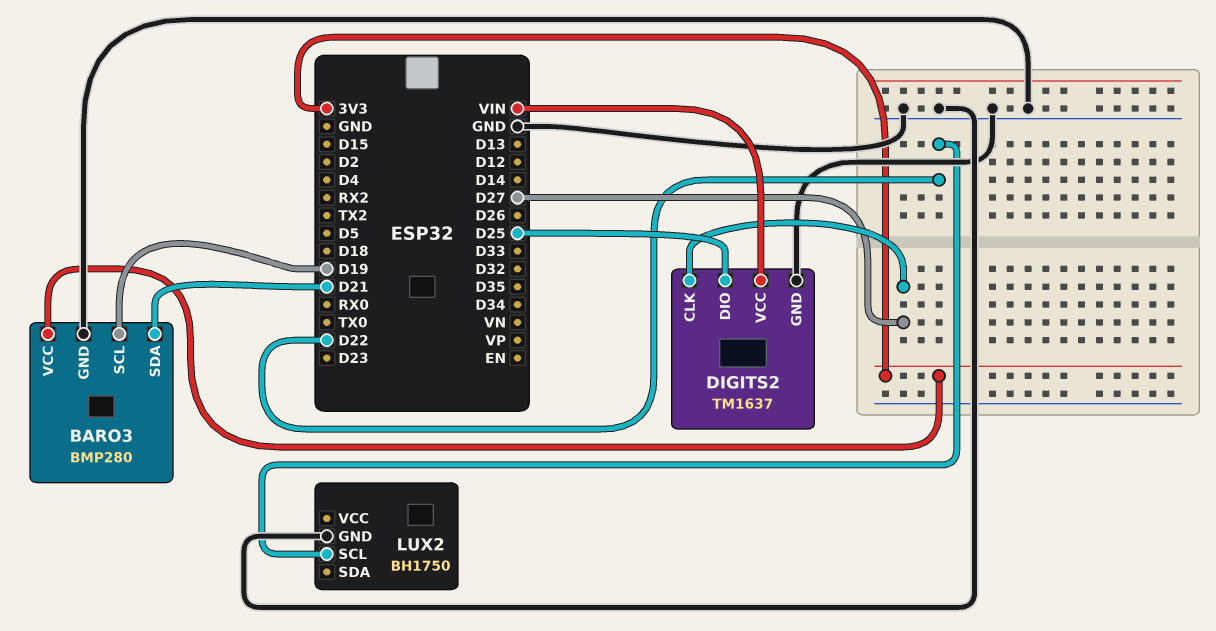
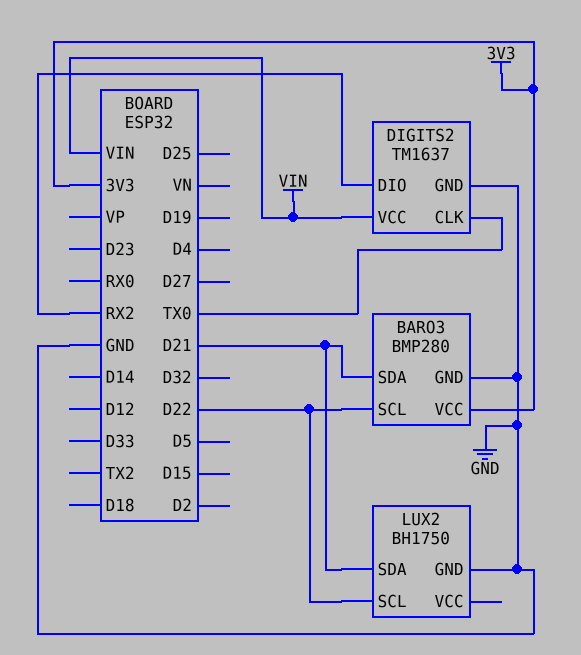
BARO3 pin SCL: D19 -> D22
DIGITS2 pin CLK: D27 -> TX0
DIGITS2 pin DIO: D25 -> RX2
LUX2 pin SDA: none -> D21

